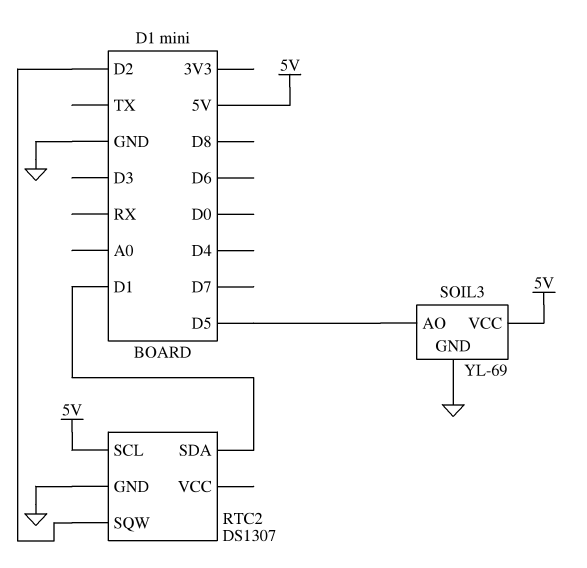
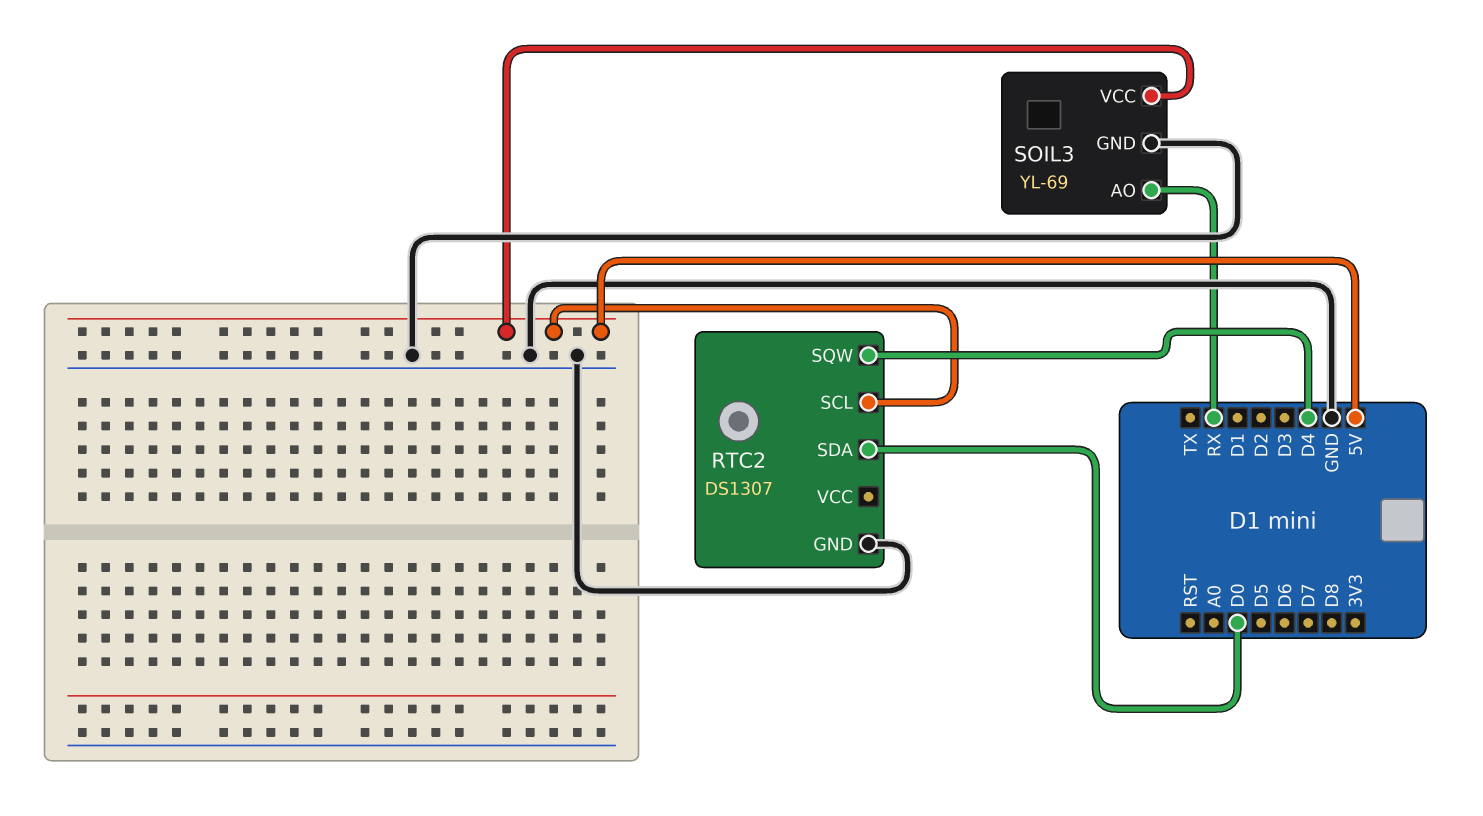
RTC2 pin SDA: D1 -> D0
RTC2 pin SQW: D2 -> D4
SOIL3 pin AO: D5 -> RX

